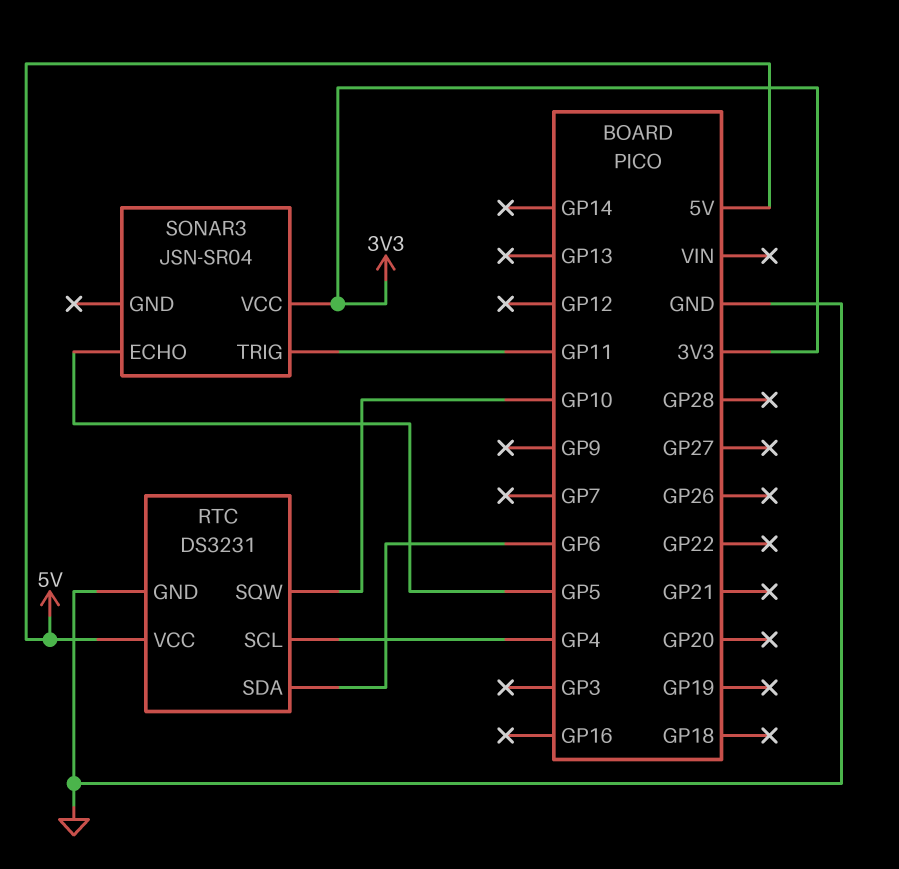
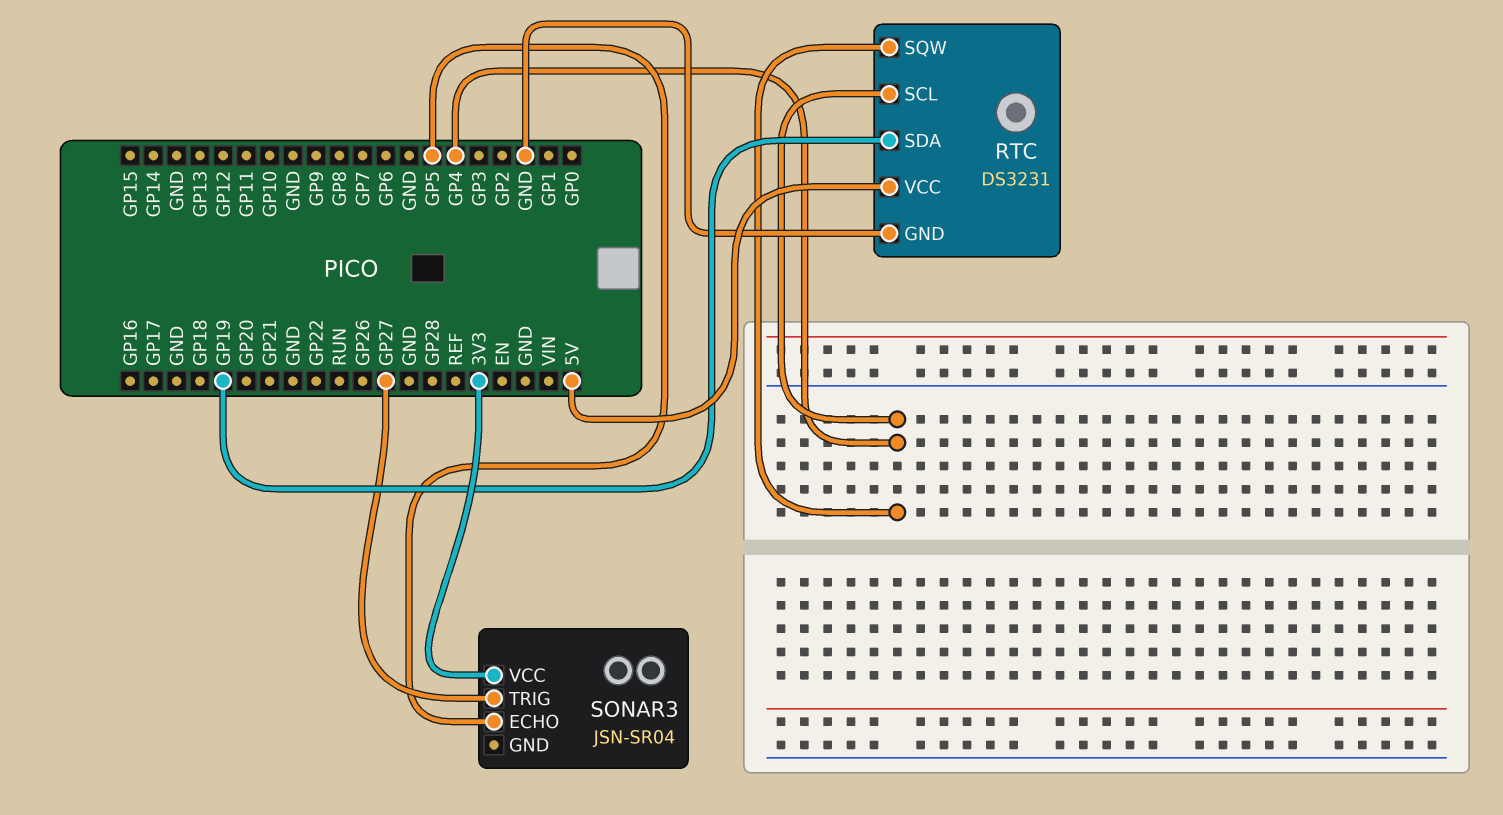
RTC pin SDA: GP6 -> GP19
RTC pin SQW: GP10 -> GP4
SONAR3 pin TRIG: GP11 -> GP27

